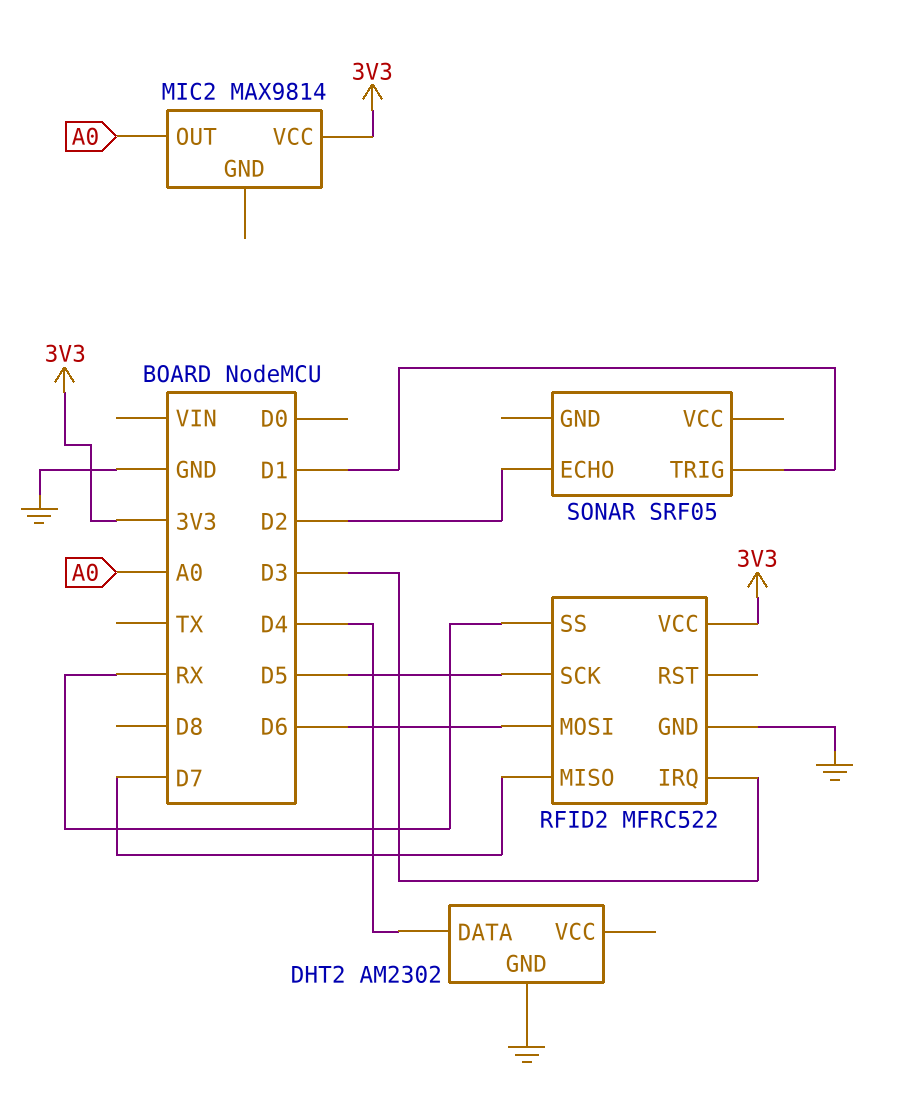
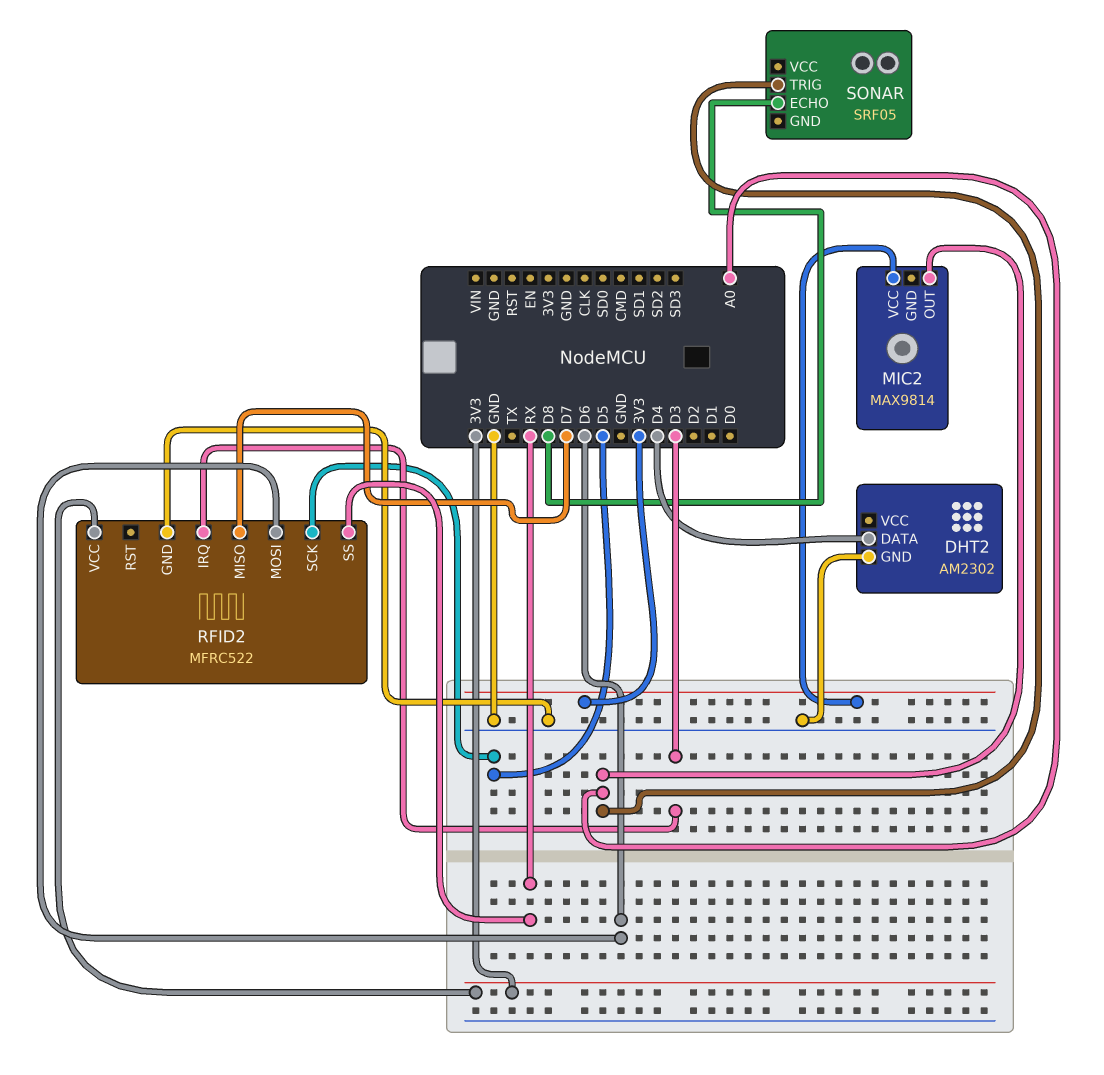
SONAR pin ECHO: D2 -> D8
SONAR pin TRIG: D1 -> A0

